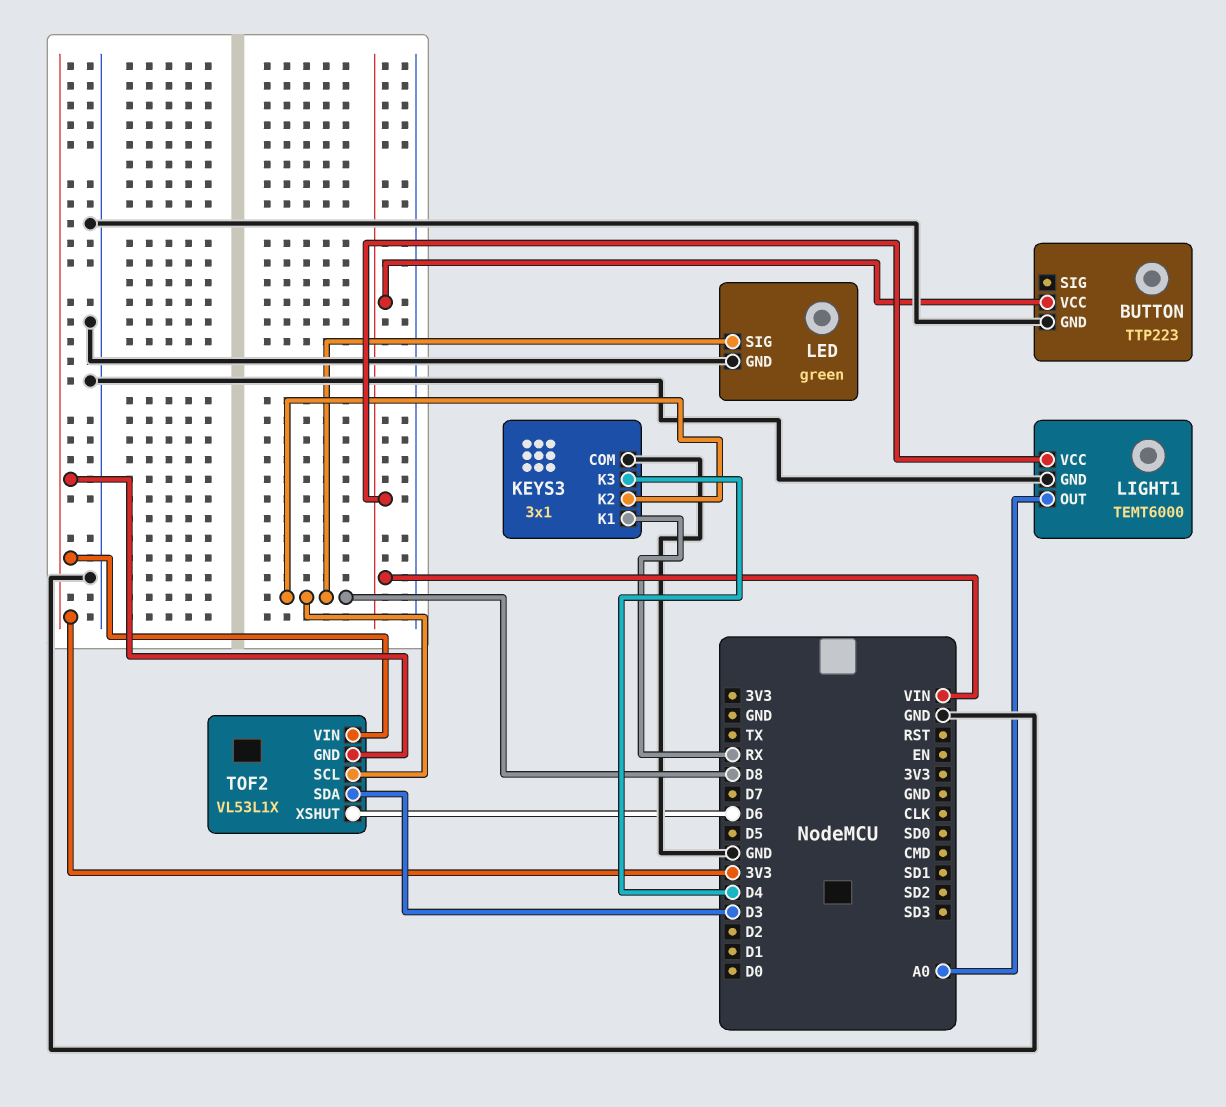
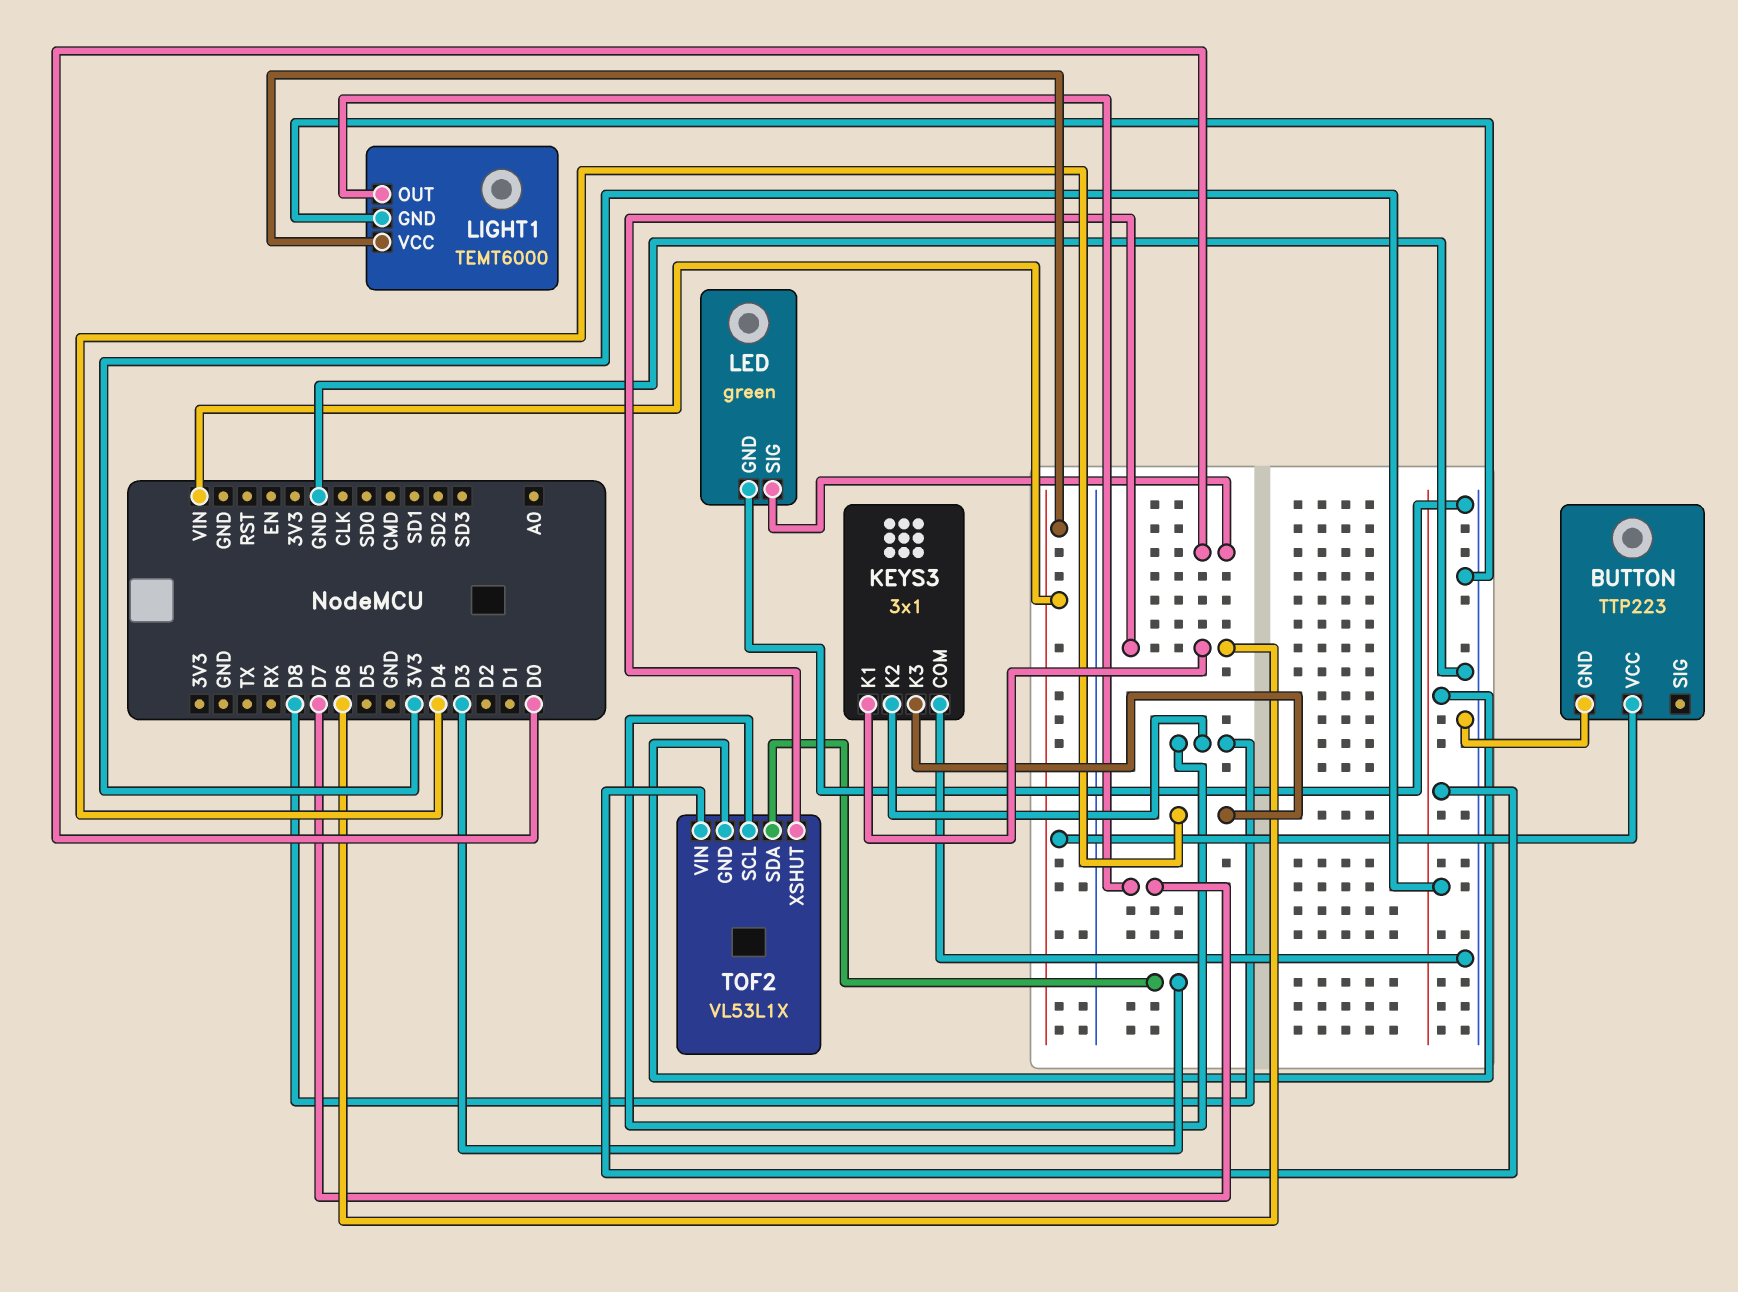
KEYS3 pin K1: RX -> D6
LED pin SIG: D8 -> D0
LIGHT1 pin OUT: A0 -> D7

